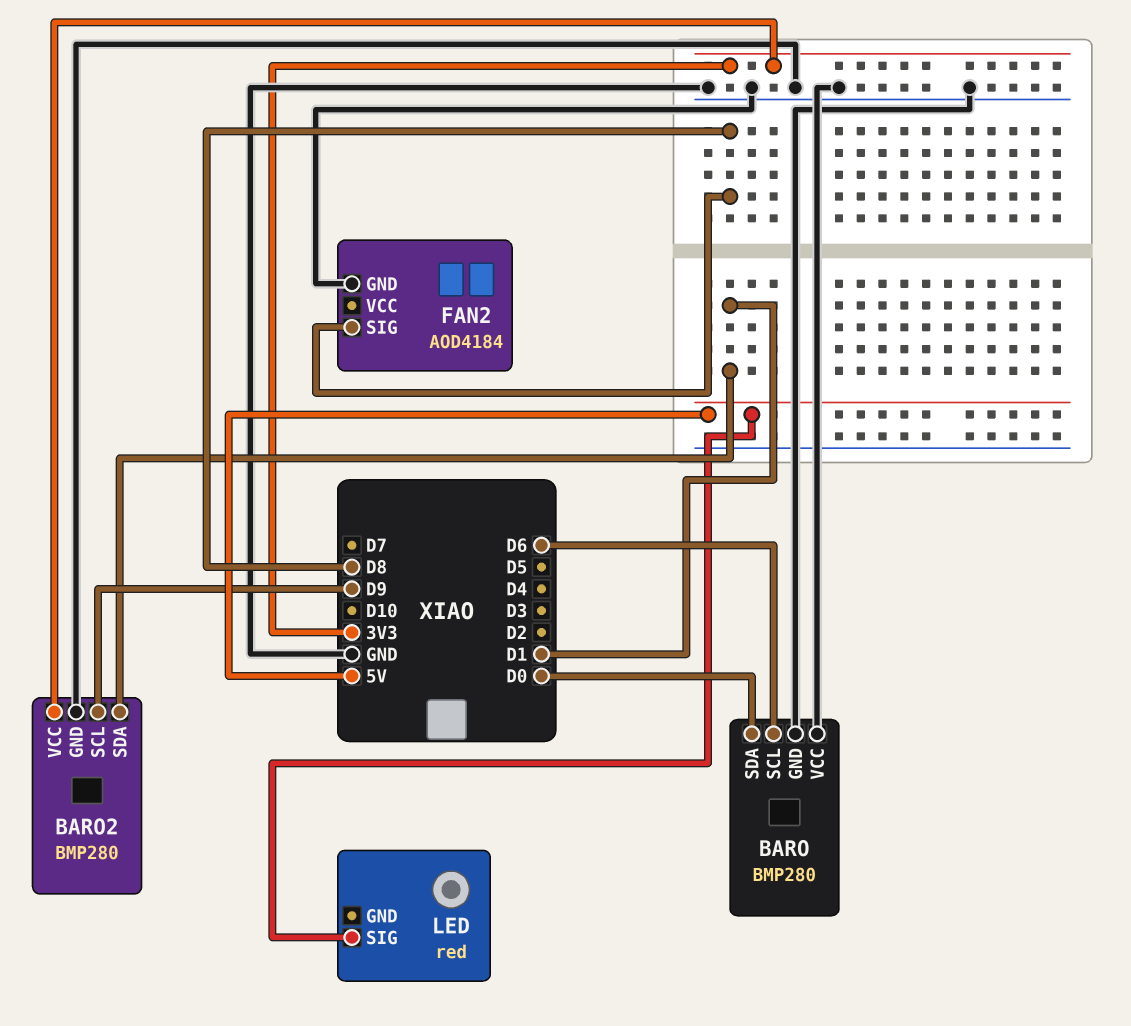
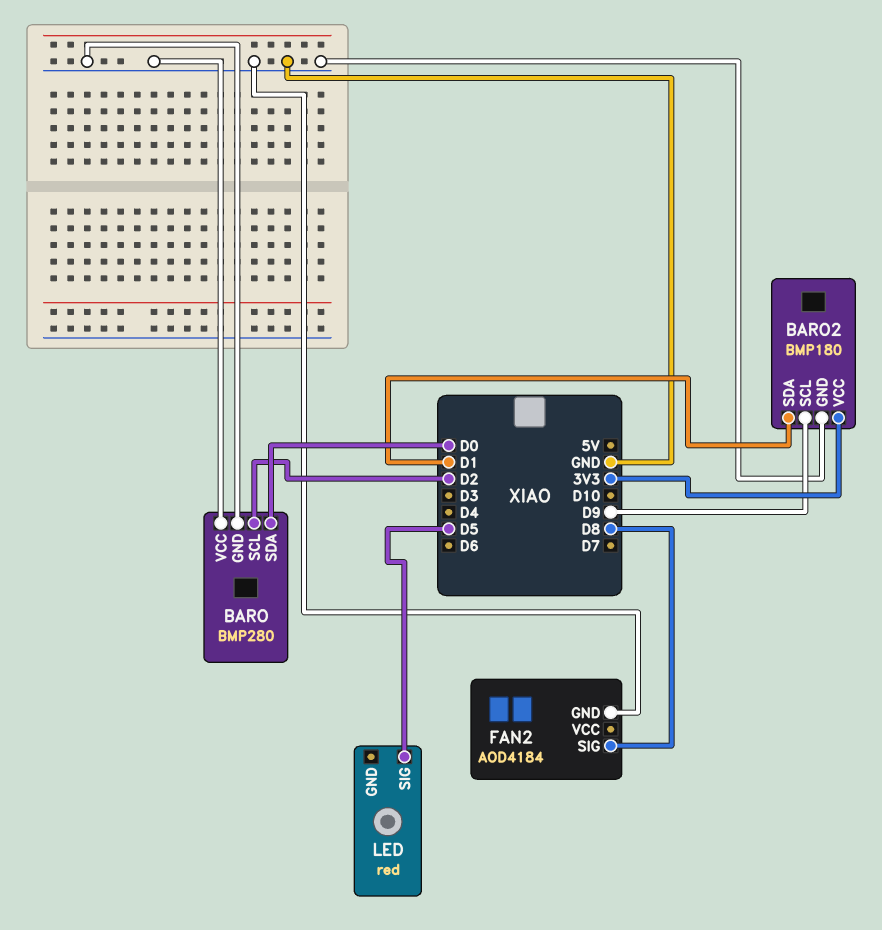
BARO pin SCL: D6 -> D2
BARO2: BMP280 -> BMP180
LED pin SIG: 5V -> D5

